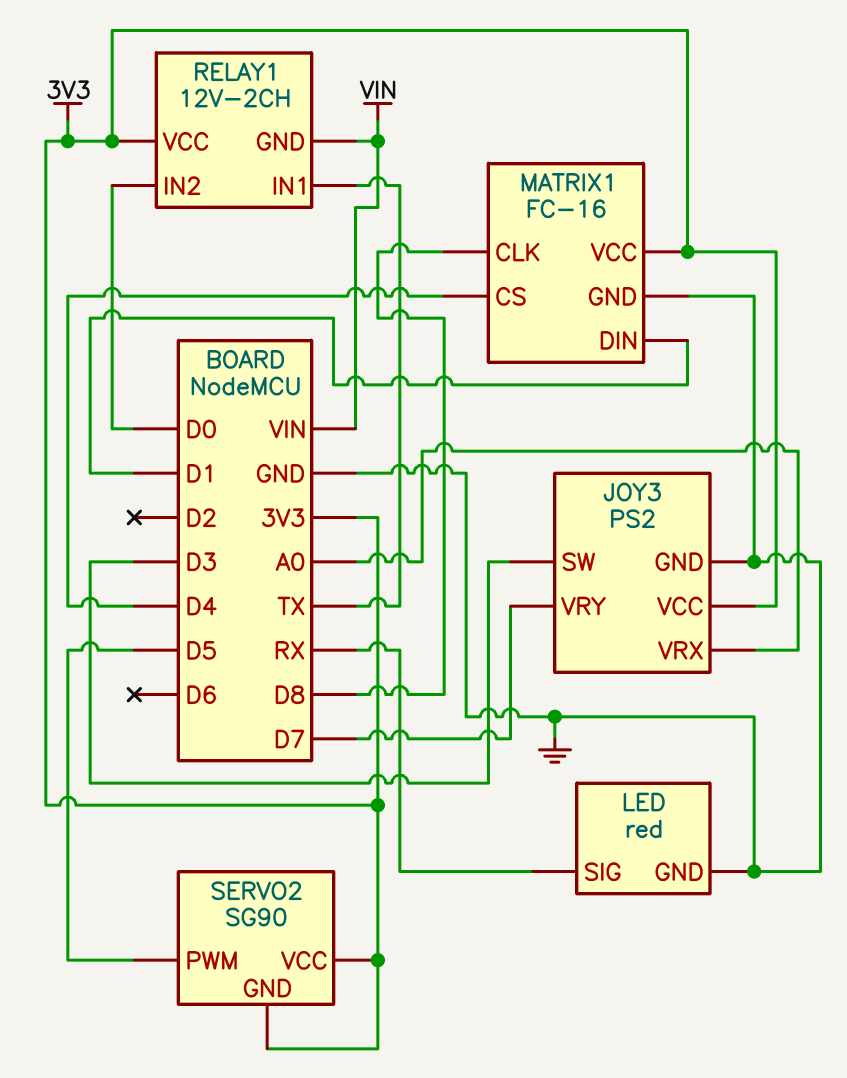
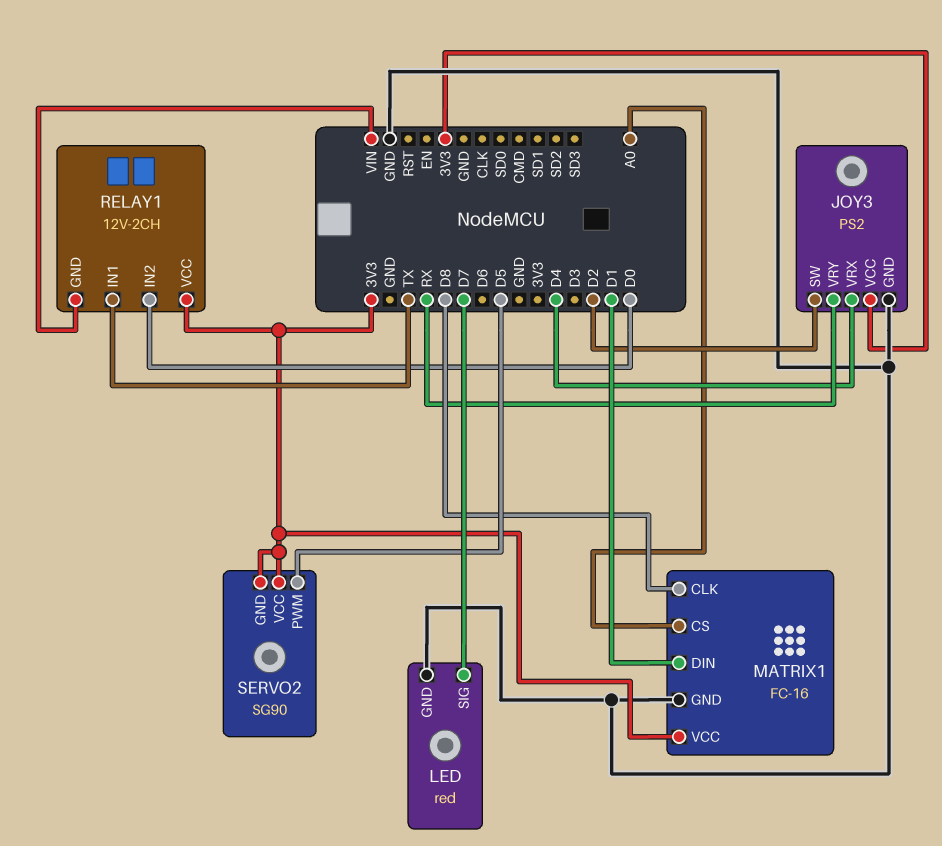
JOY3 pin SW: D3 -> D2
JOY3 pin VRX: A0 -> D4
JOY3 pin VRY: D7 -> RX
LED pin SIG: RX -> D7
MATRIX1 pin CS: D4 -> A0

